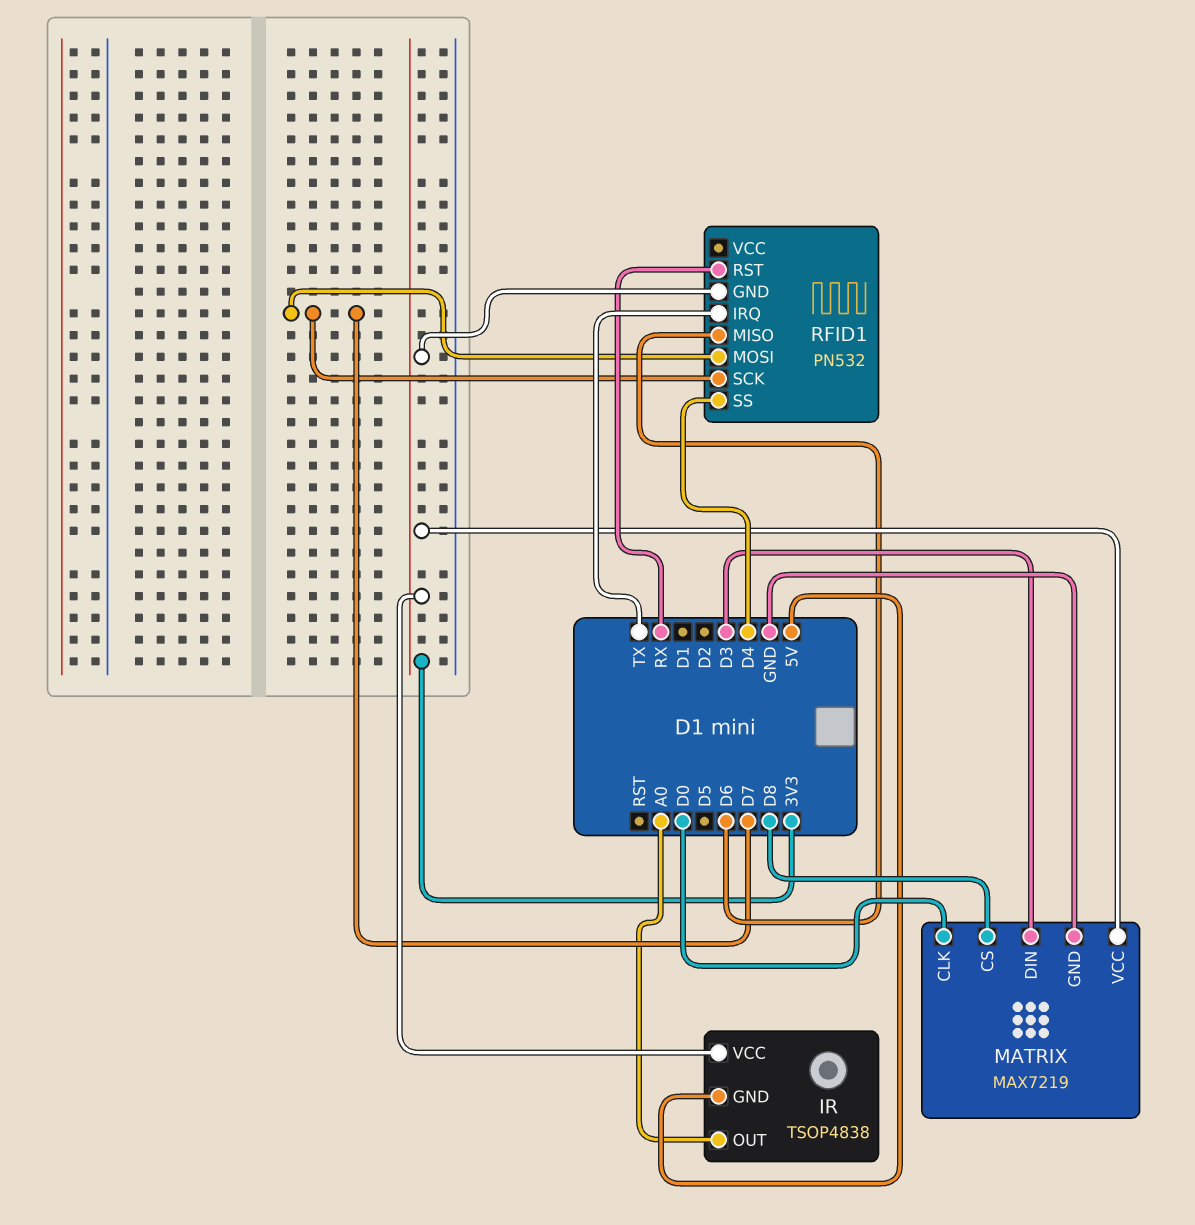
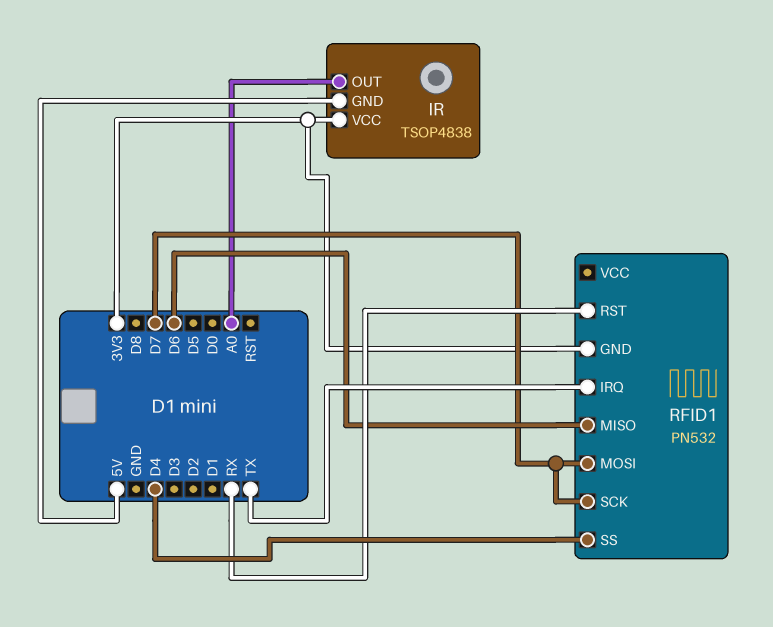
MATRIX: MAX7219 -> none
MATRIX pin CLK: D0 -> none
MATRIX pin CS: D8 -> none
MATRIX pin DIN: D3 -> none
MATRIX pin GND: GND -> none
MATRIX pin VCC: 3V3 -> none

